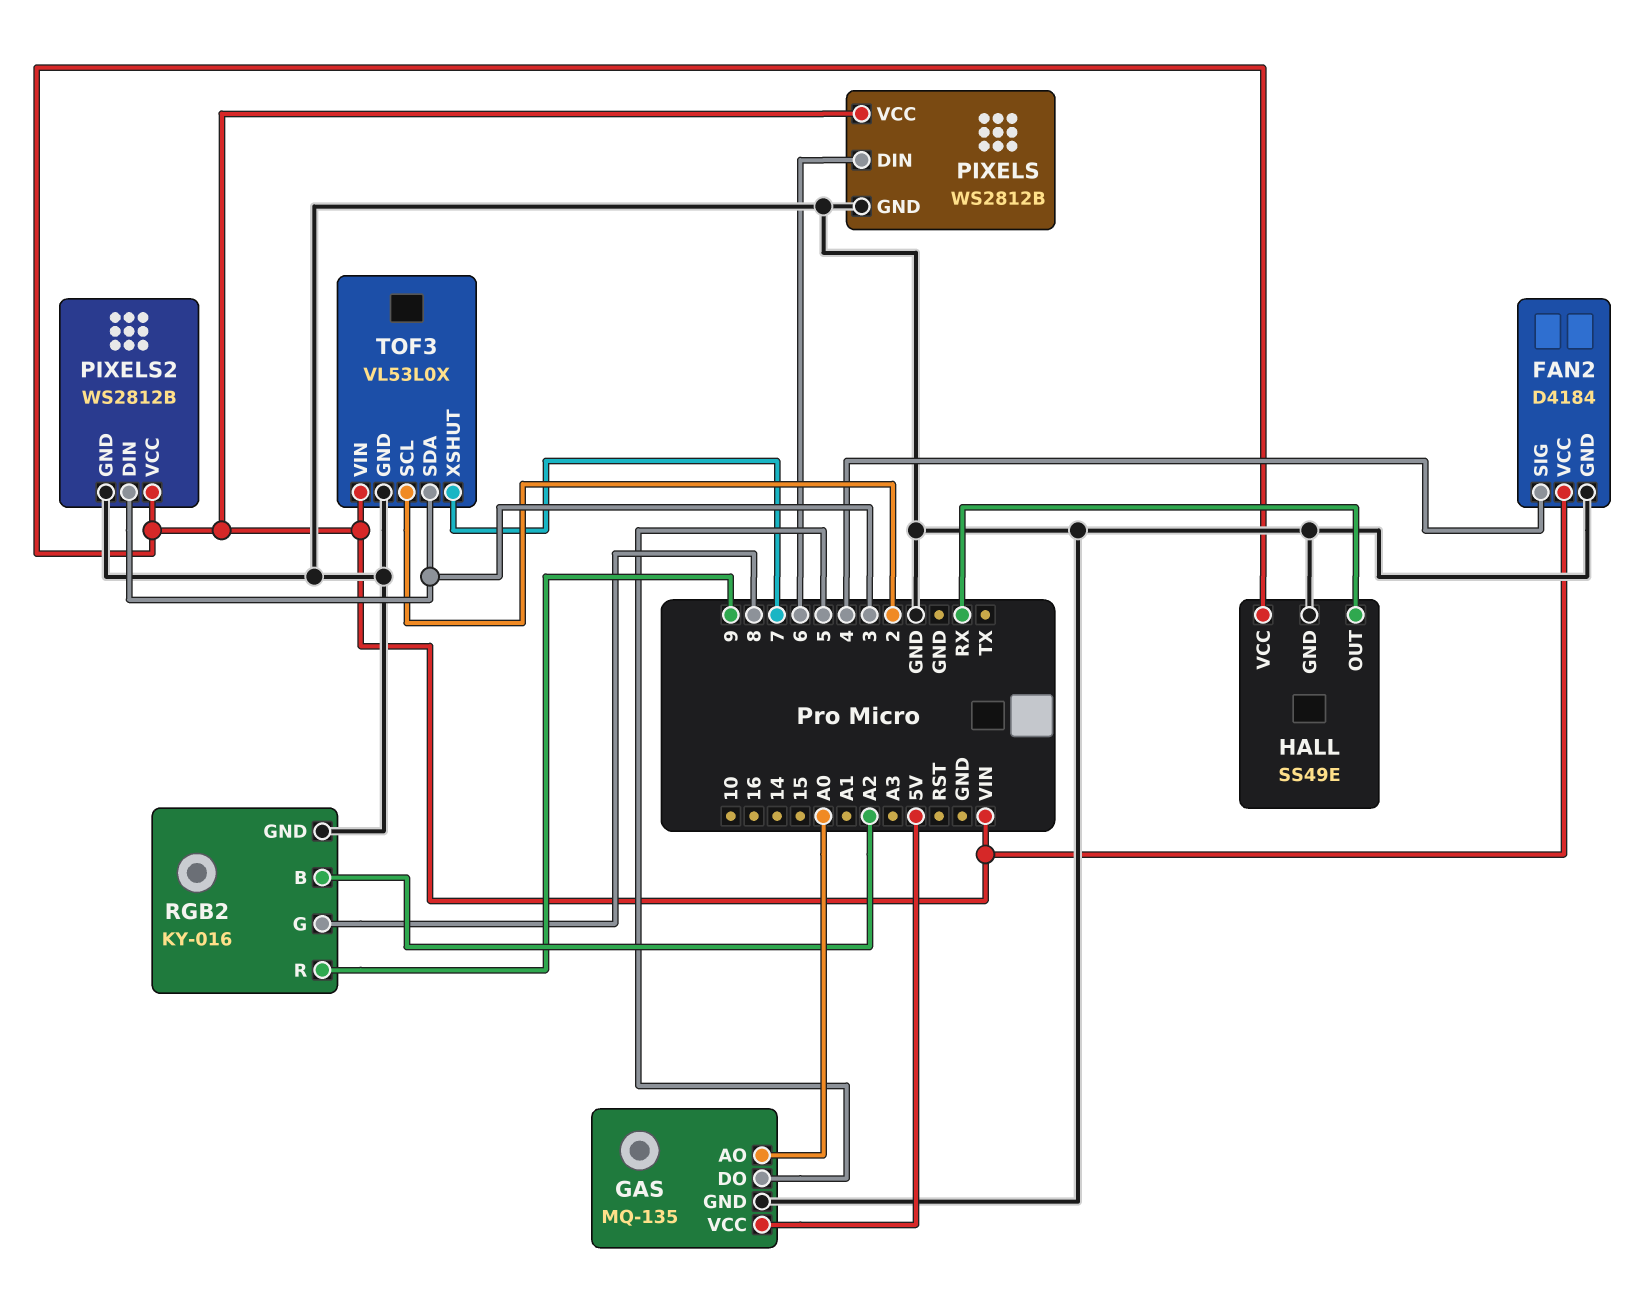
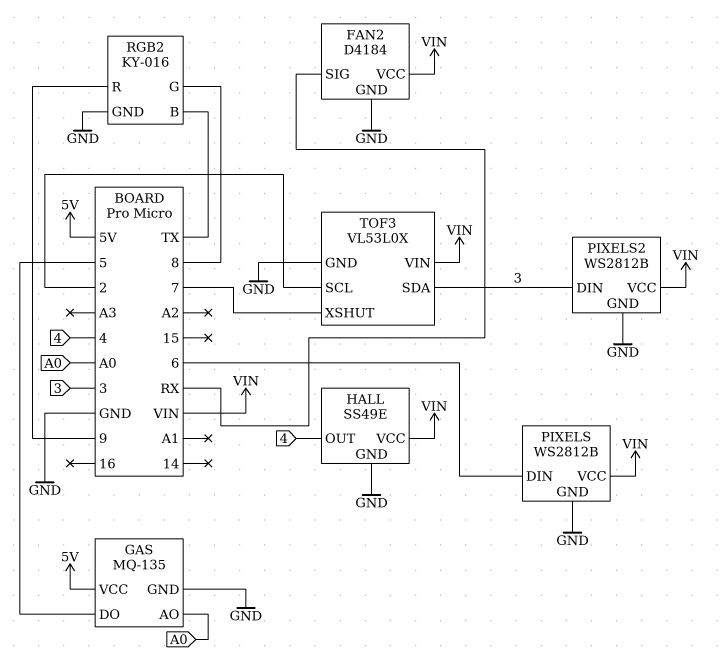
FAN2 pin SIG: 4 -> RX
HALL pin OUT: RX -> 4
RGB2 pin B: A2 -> TX

